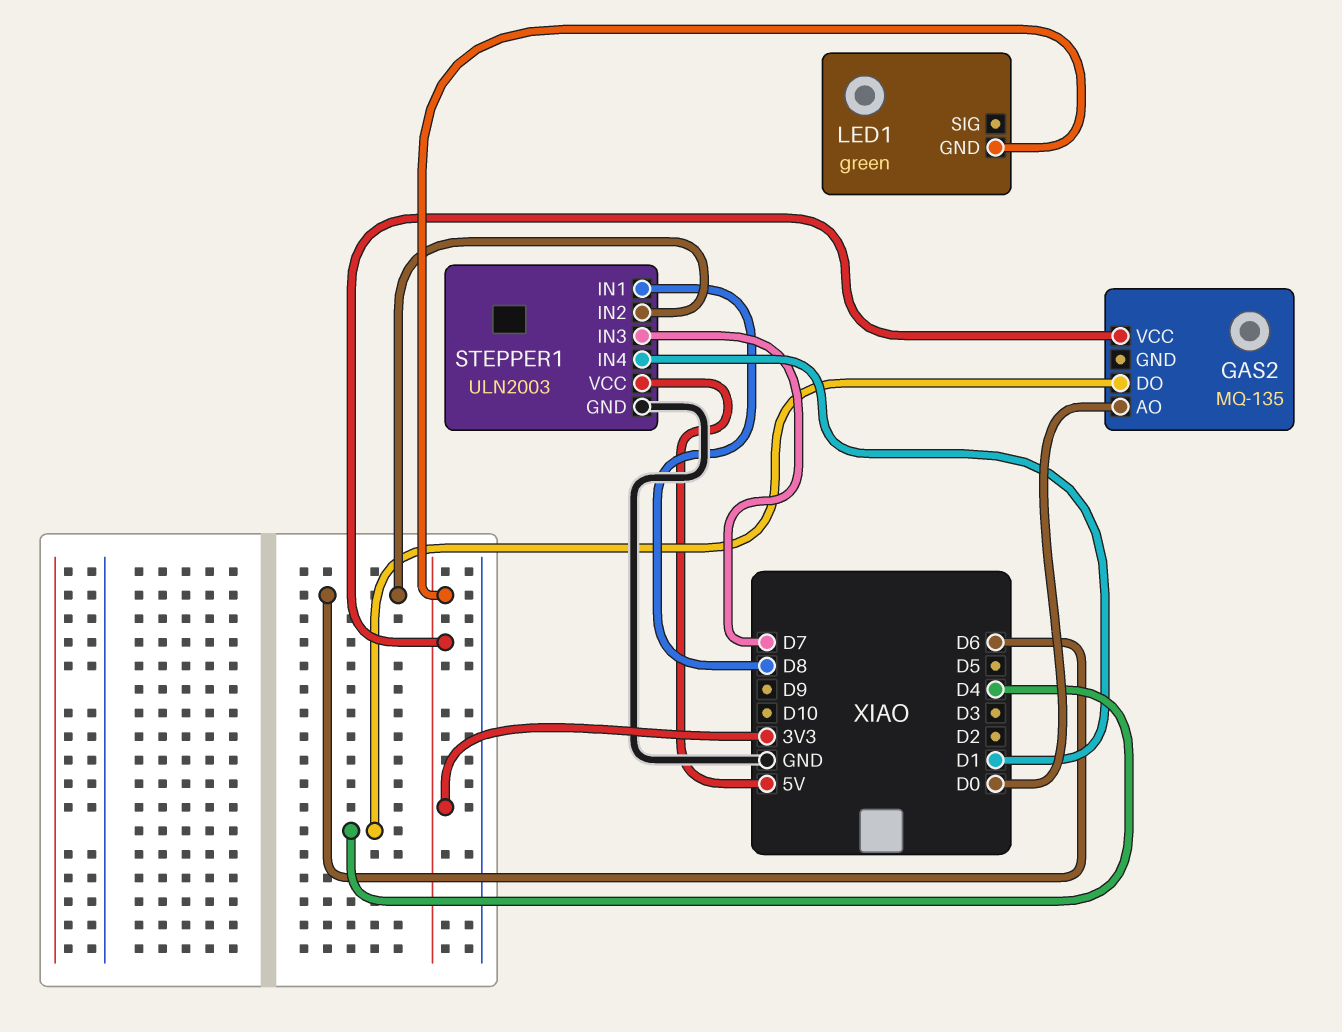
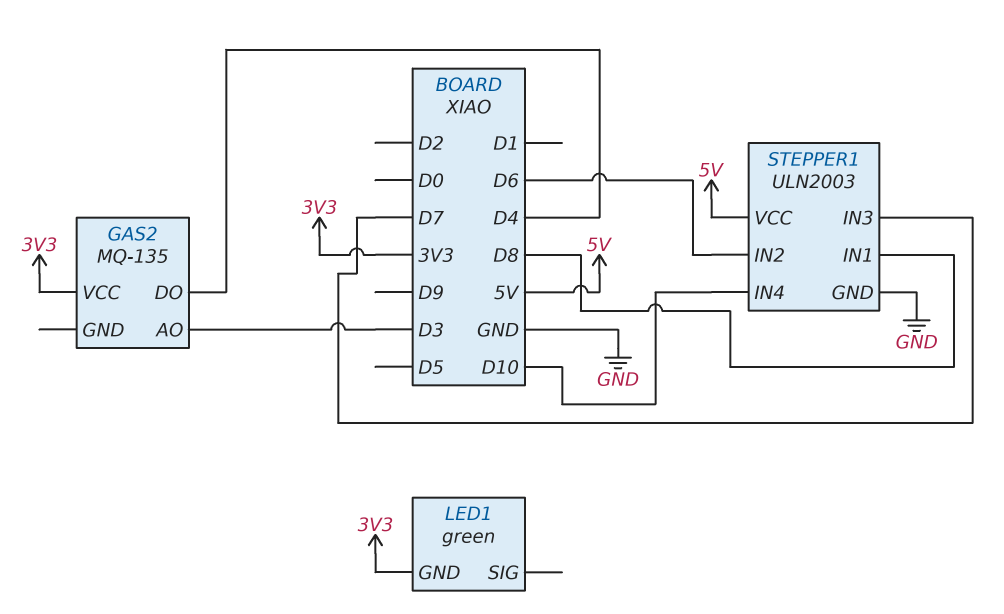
GAS2 pin AO: D0 -> D3
STEPPER1 pin IN4: D1 -> D10

